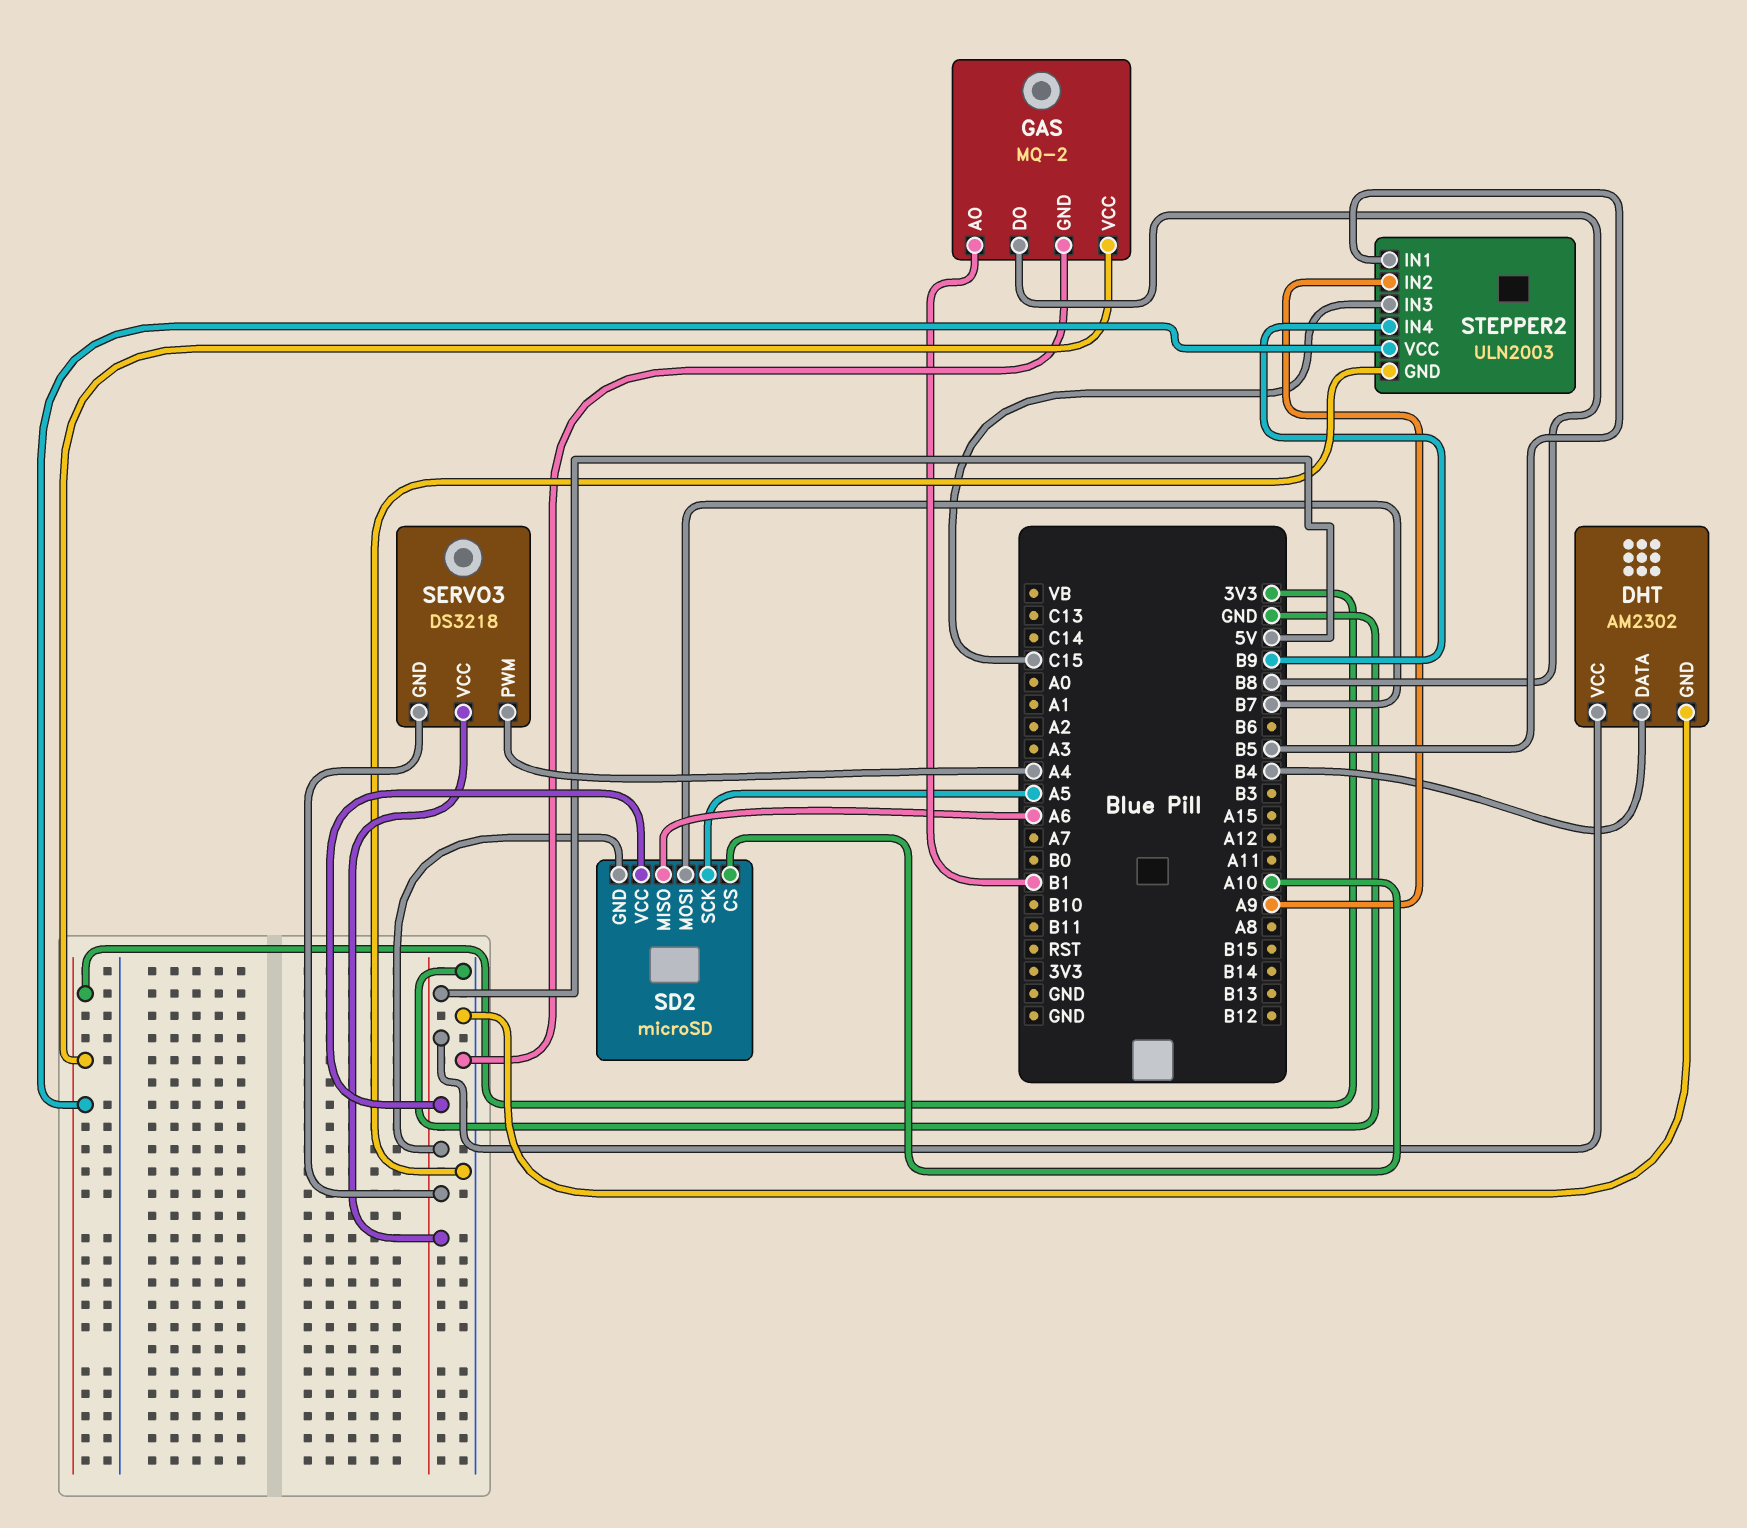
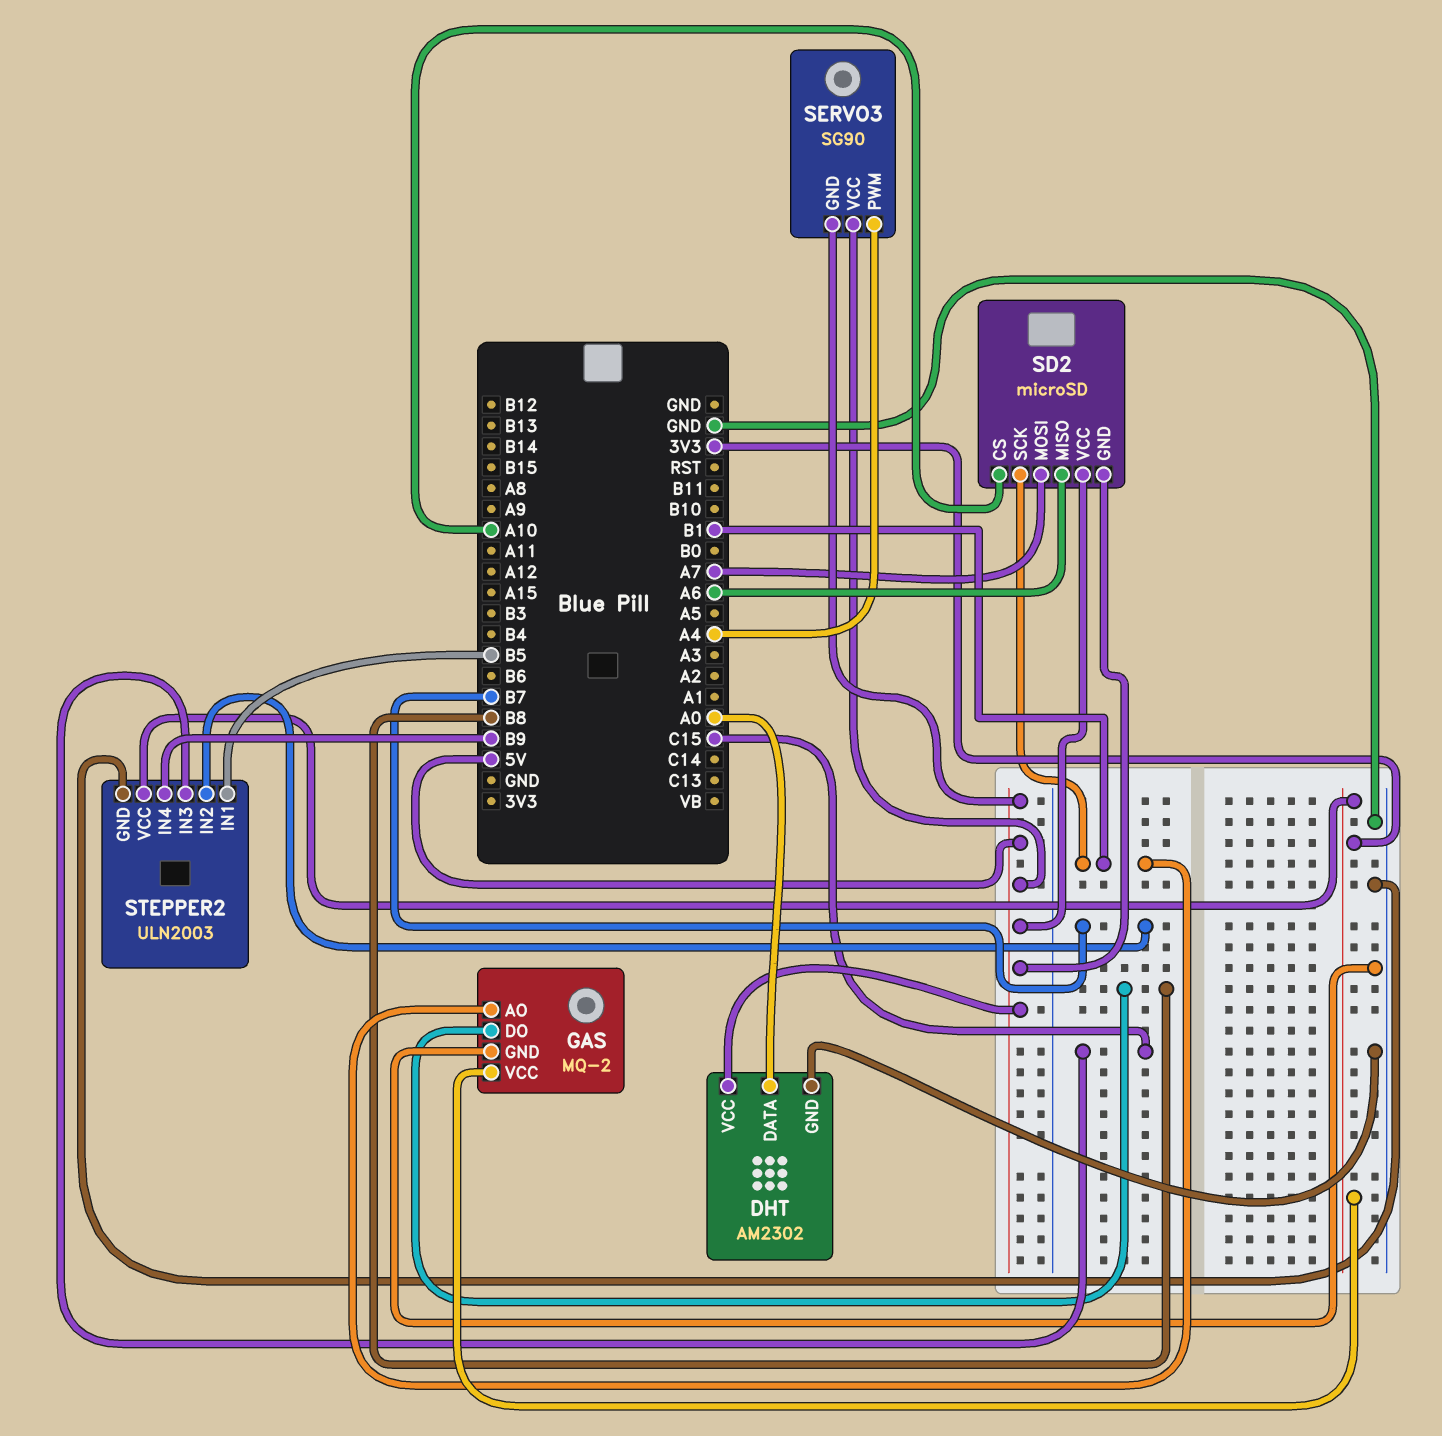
DHT pin DATA: B4 -> A0
SD2 pin MOSI: B7 -> A7
SD2 pin SCK: A5 -> B1
SERVO3: DS3218 -> SG90
STEPPER2 pin IN2: A9 -> B7

